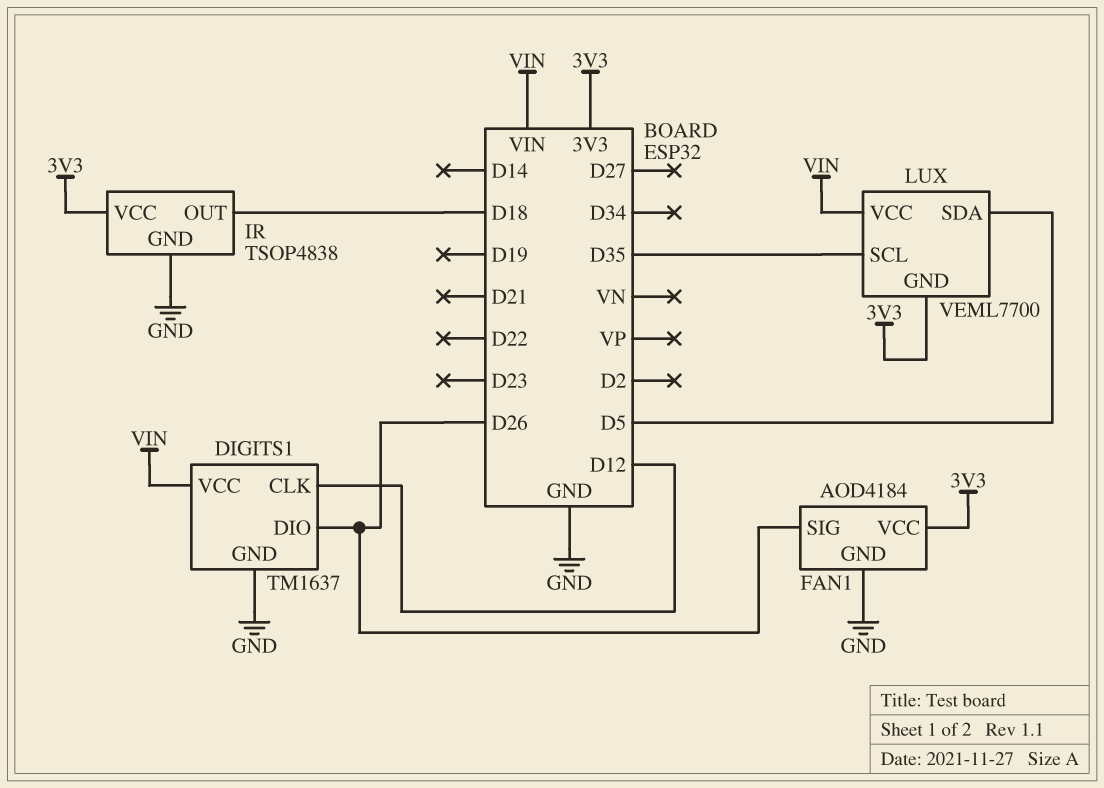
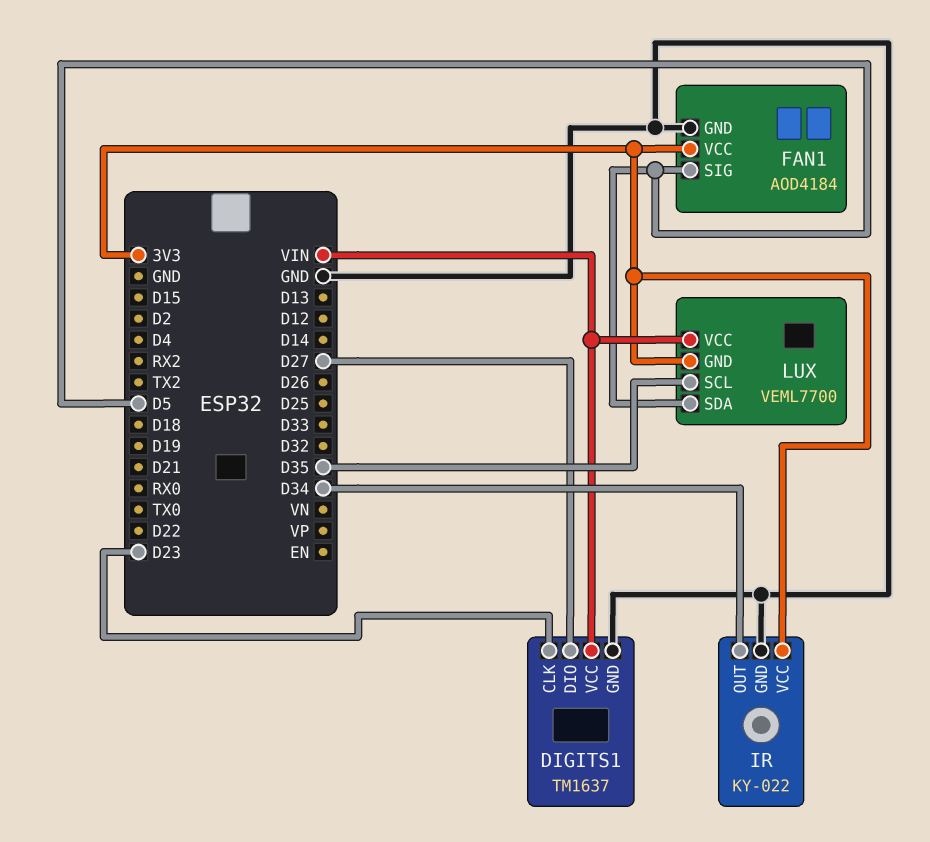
DIGITS1 pin CLK: D12 -> D23
DIGITS1 pin DIO: D26 -> D27
FAN1 pin SIG: D26 -> D5
IR: TSOP4838 -> KY-022
IR pin OUT: D18 -> D34

